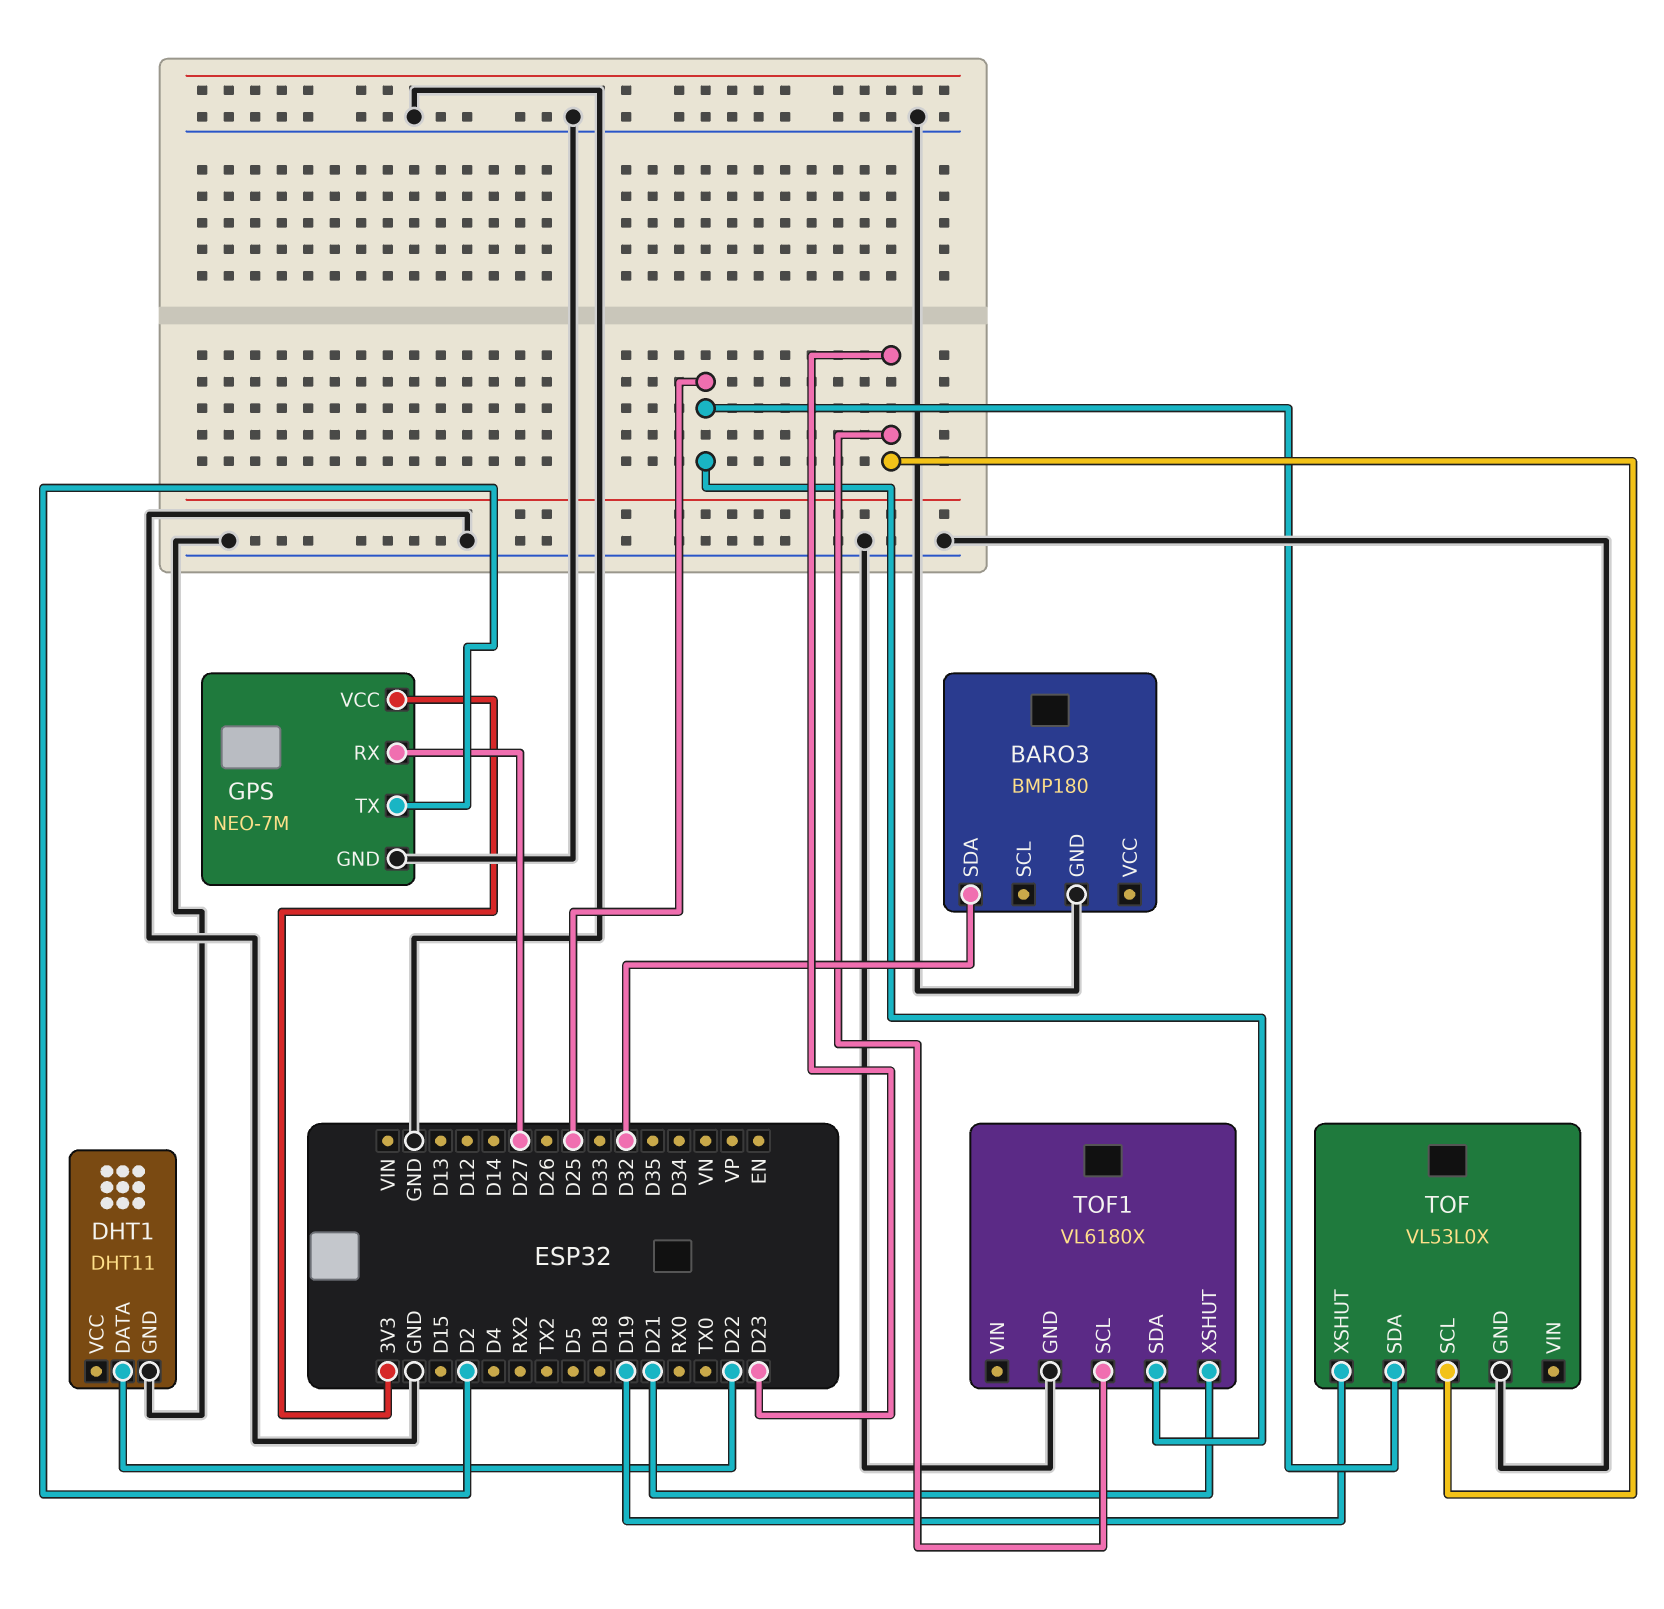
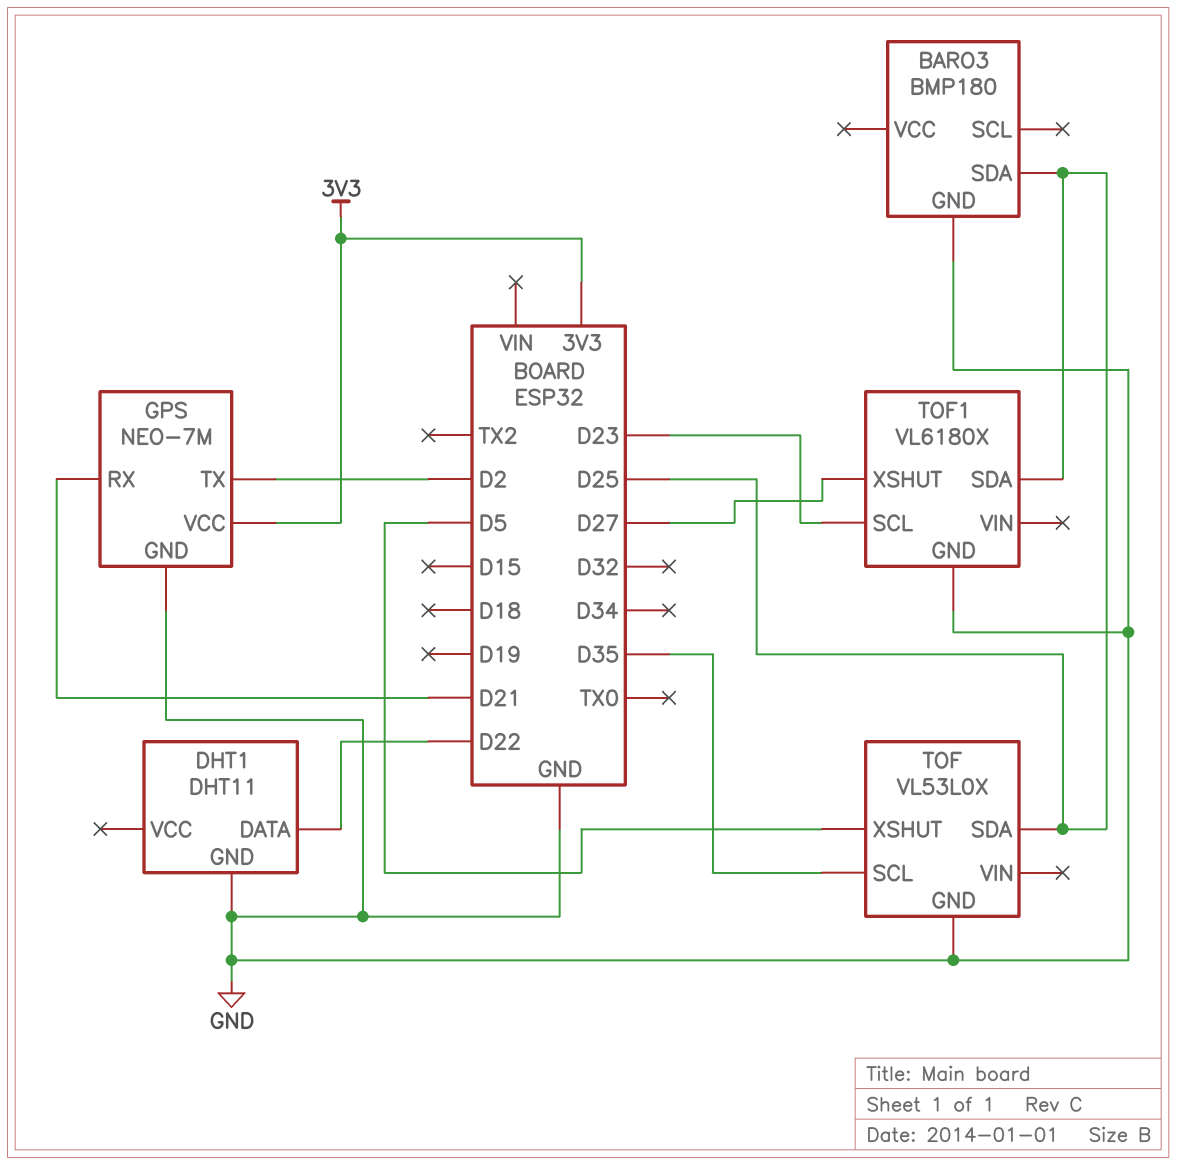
BARO3 pin SDA: D32 -> D25
GPS pin RX: D27 -> D21
TOF pin SCL: D23 -> D35
TOF pin XSHUT: D19 -> D5
TOF1 pin XSHUT: D21 -> D27

